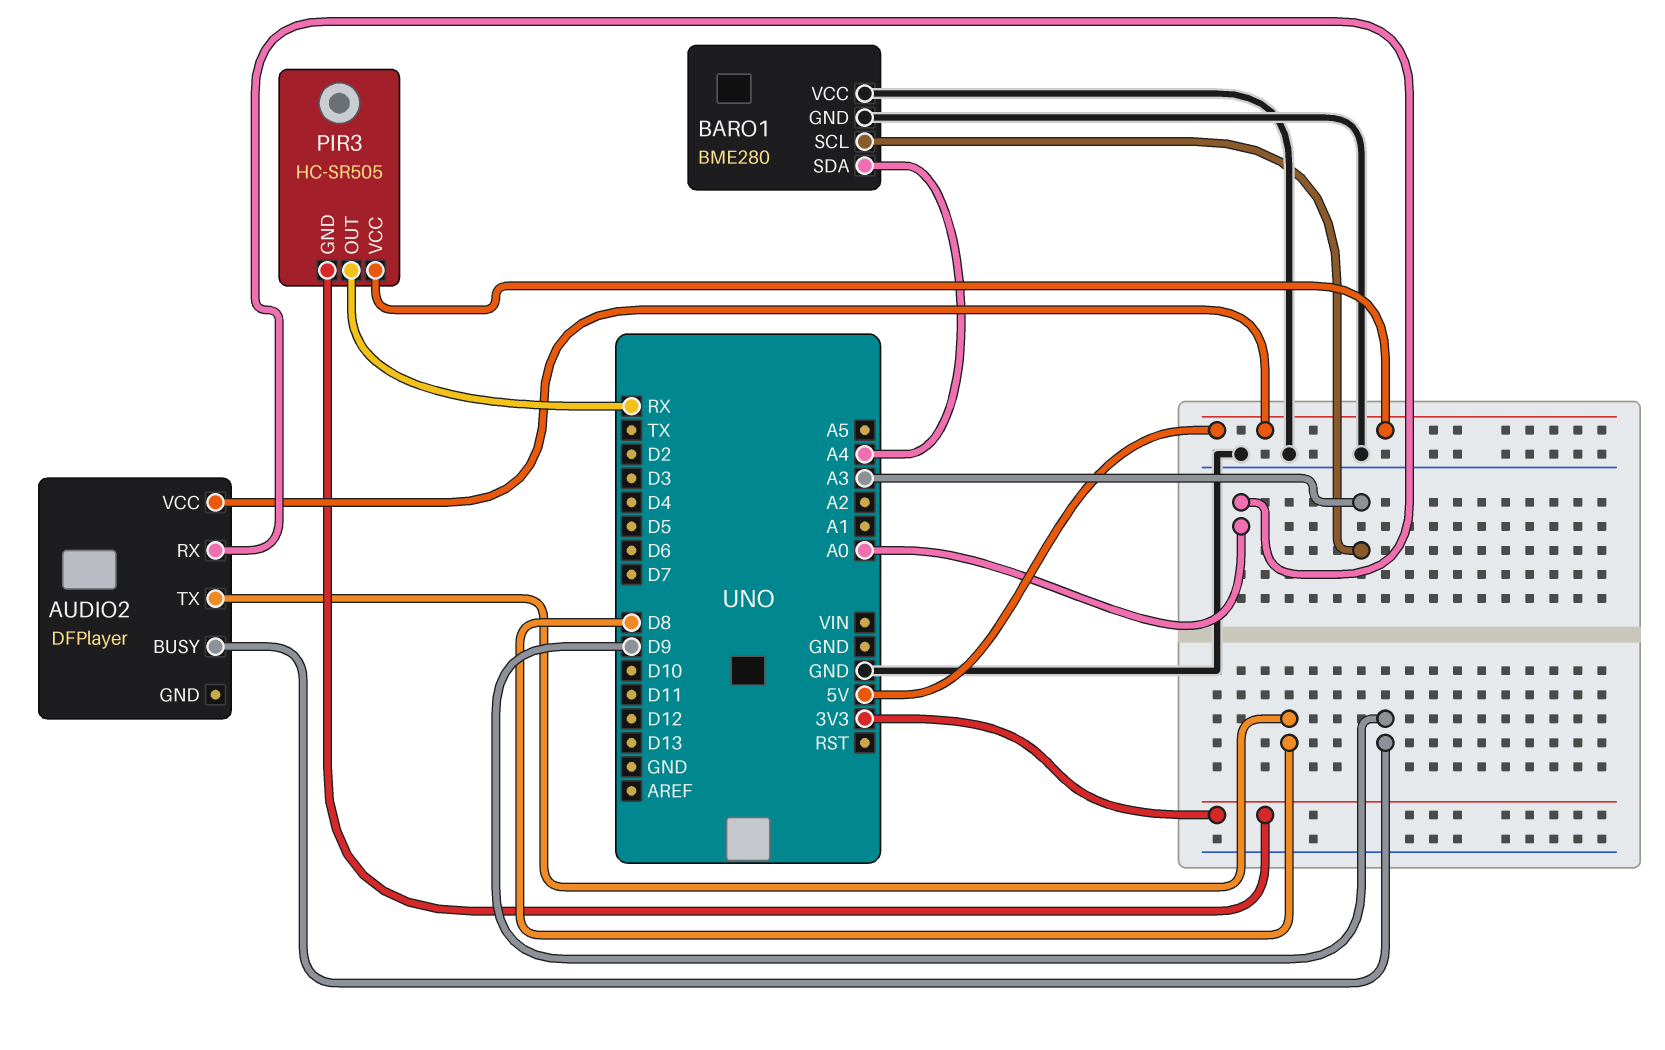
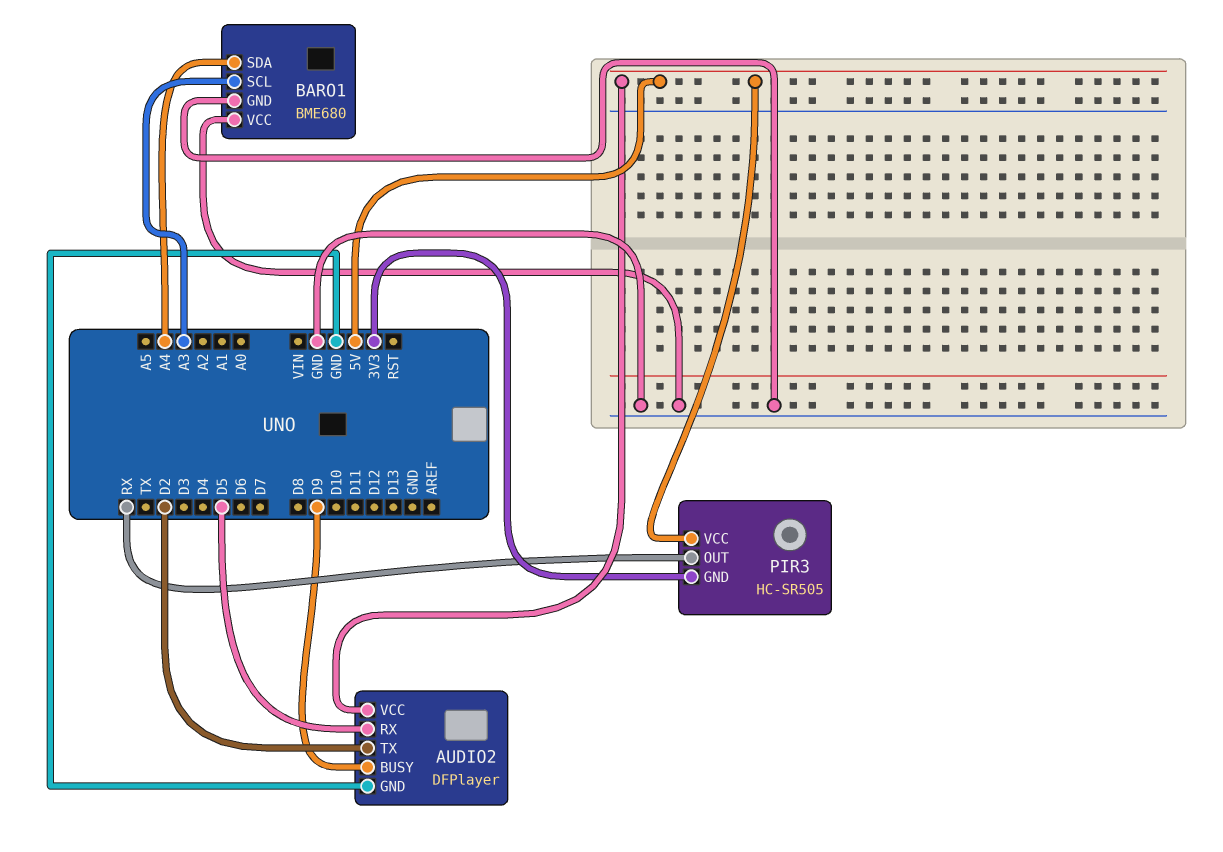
AUDIO2 pin GND: none -> GND
AUDIO2 pin RX: A0 -> D5
AUDIO2 pin TX: D8 -> D2
BARO1: BME280 -> BME680

